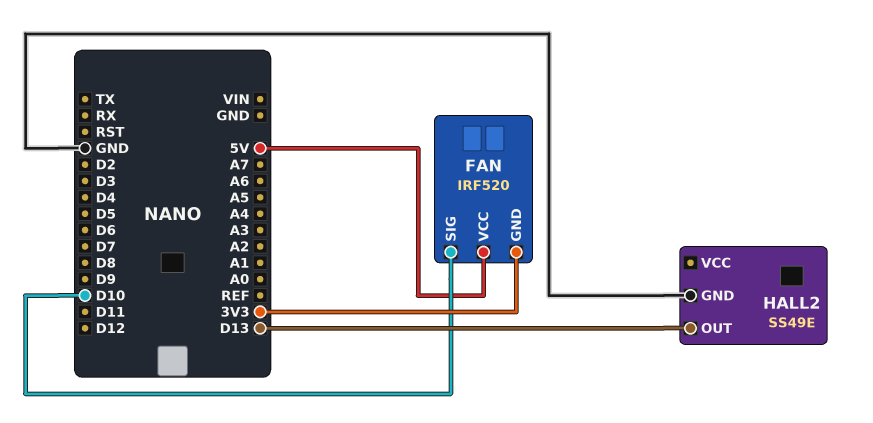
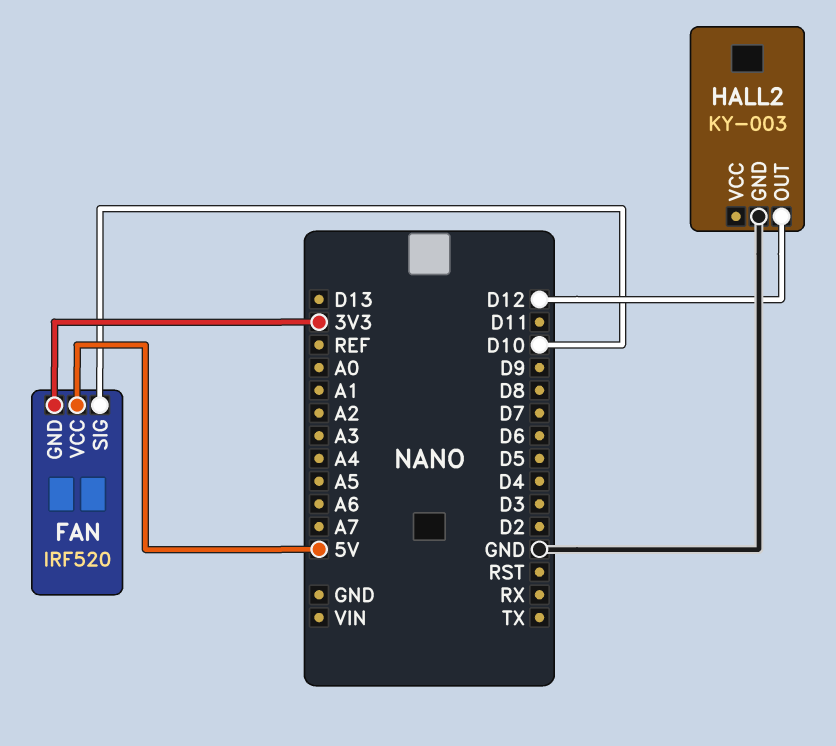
HALL2: SS49E -> KY-003
HALL2 pin OUT: D13 -> D12

